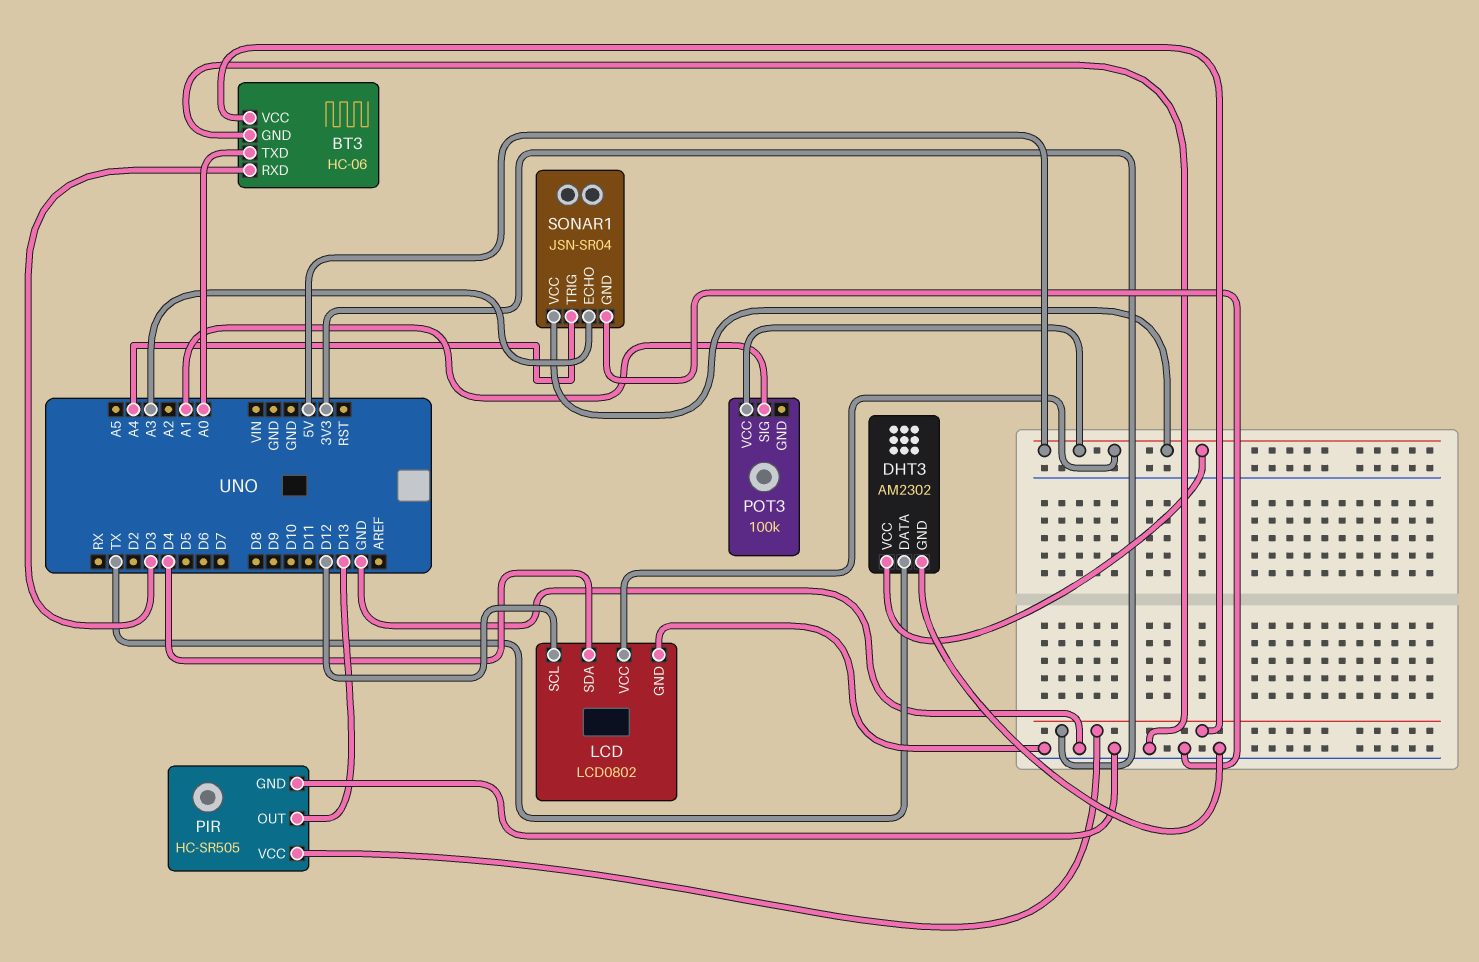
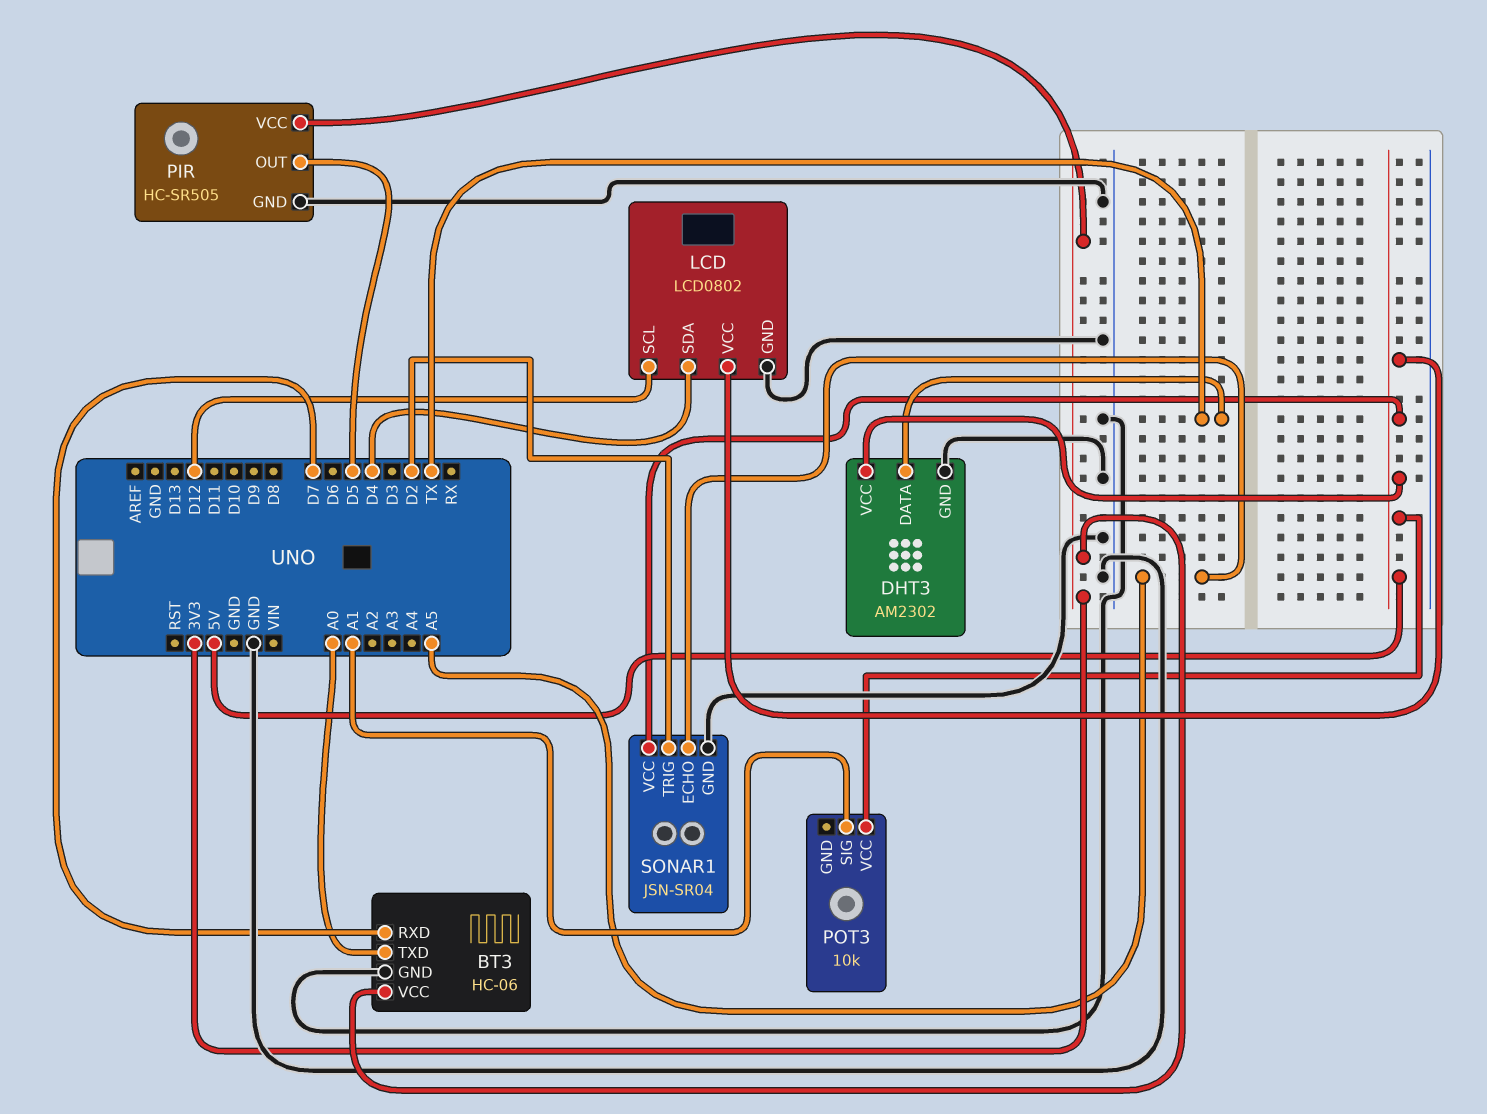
BT3 pin RXD: D3 -> D7
PIR pin OUT: D13 -> D5
POT3: 100k -> 10k
SONAR1 pin ECHO: A3 -> A5
SONAR1 pin TRIG: A4 -> D2

